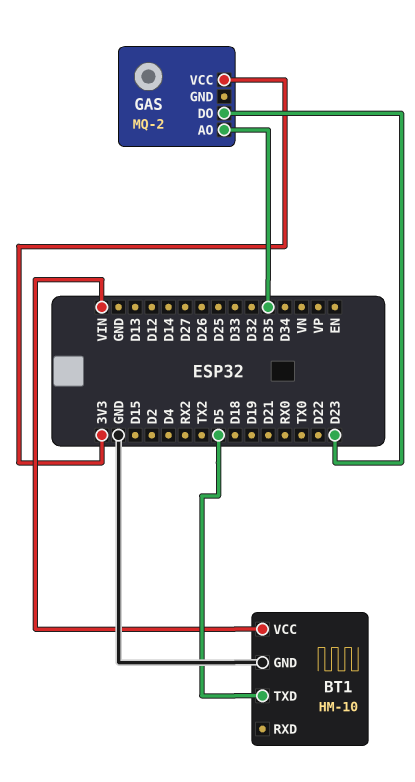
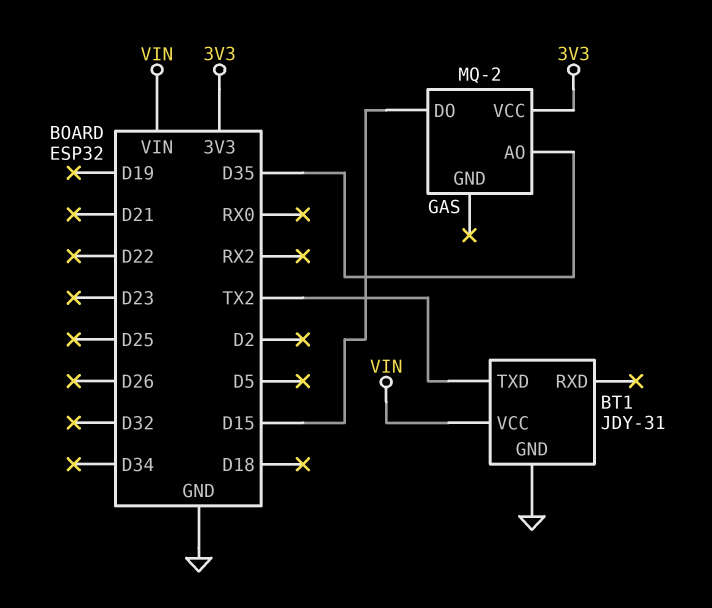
BT1: HM-10 -> JDY-31
BT1 pin TXD: D5 -> TX2
GAS pin DO: D23 -> D15

